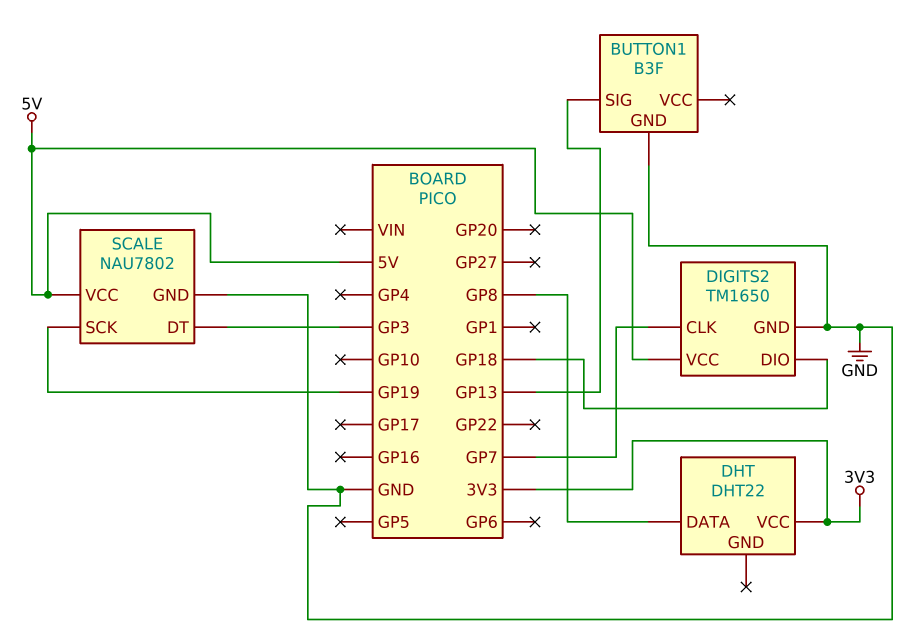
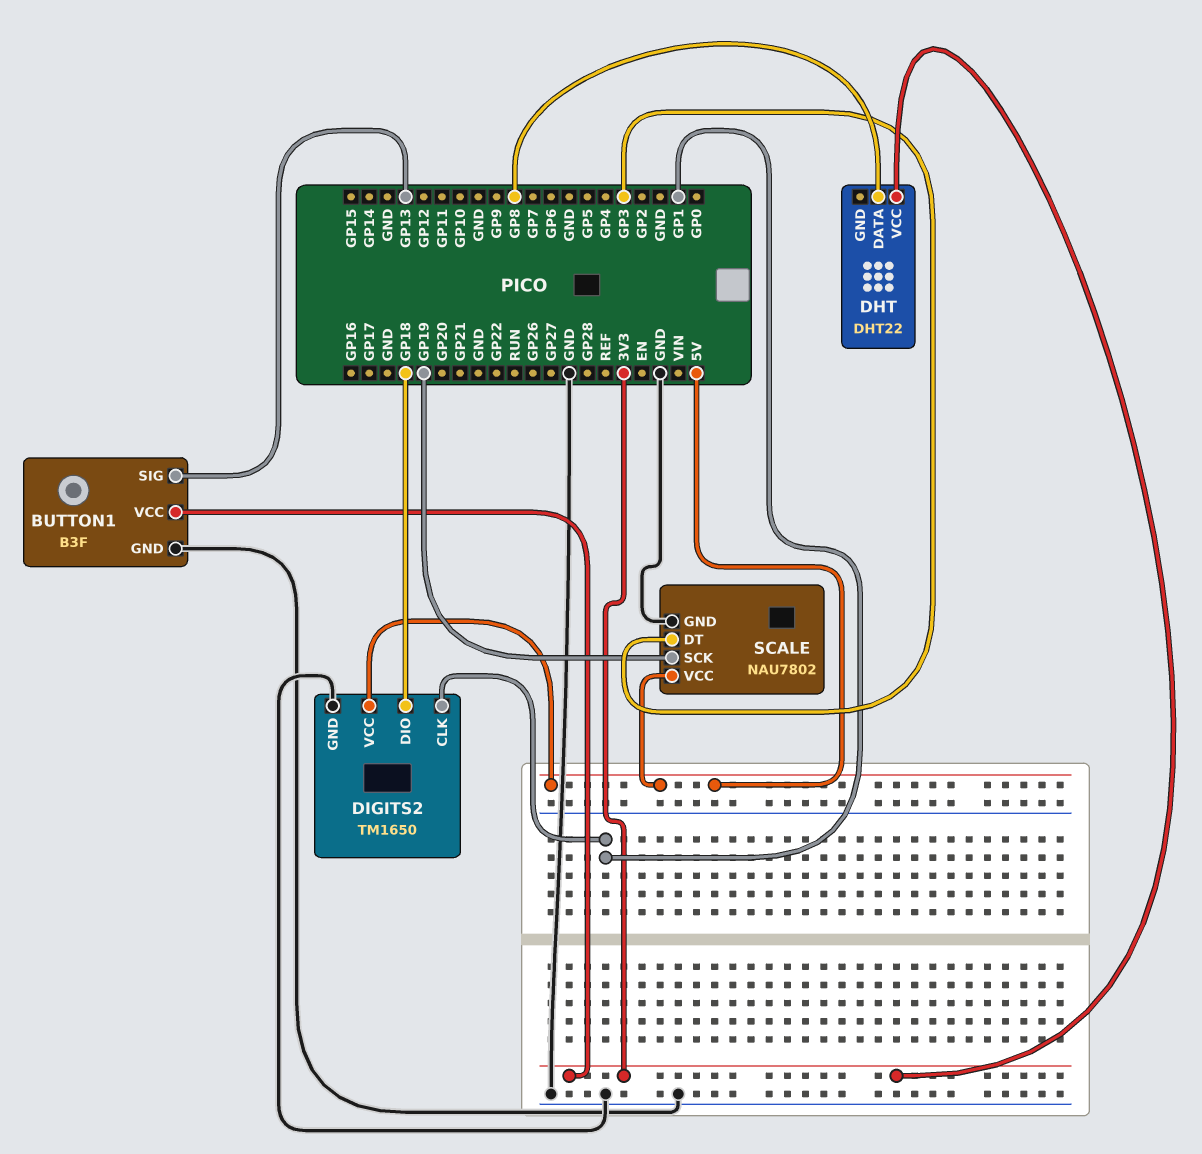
BUTTON1 pin VCC: none -> 3V3
DIGITS2 pin CLK: GP7 -> GP1

